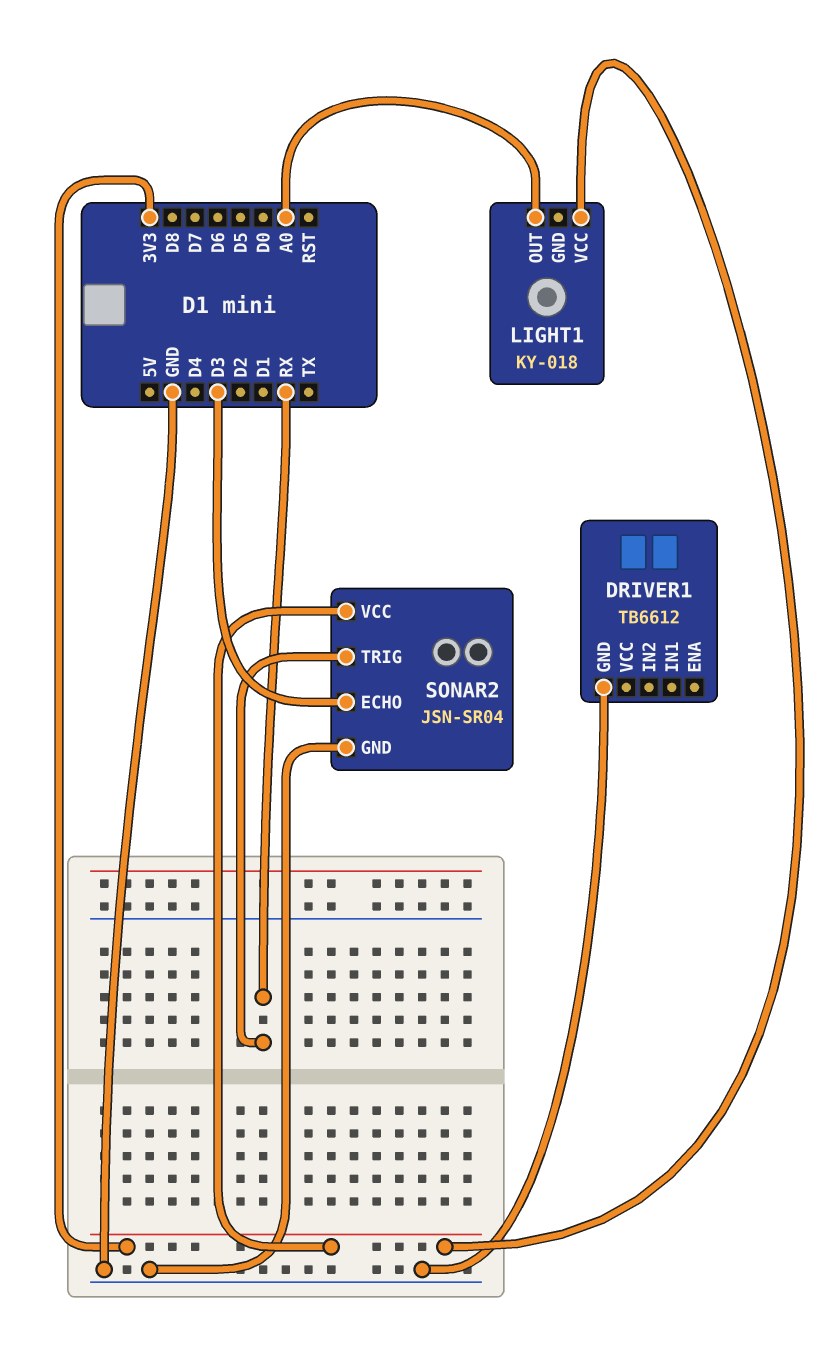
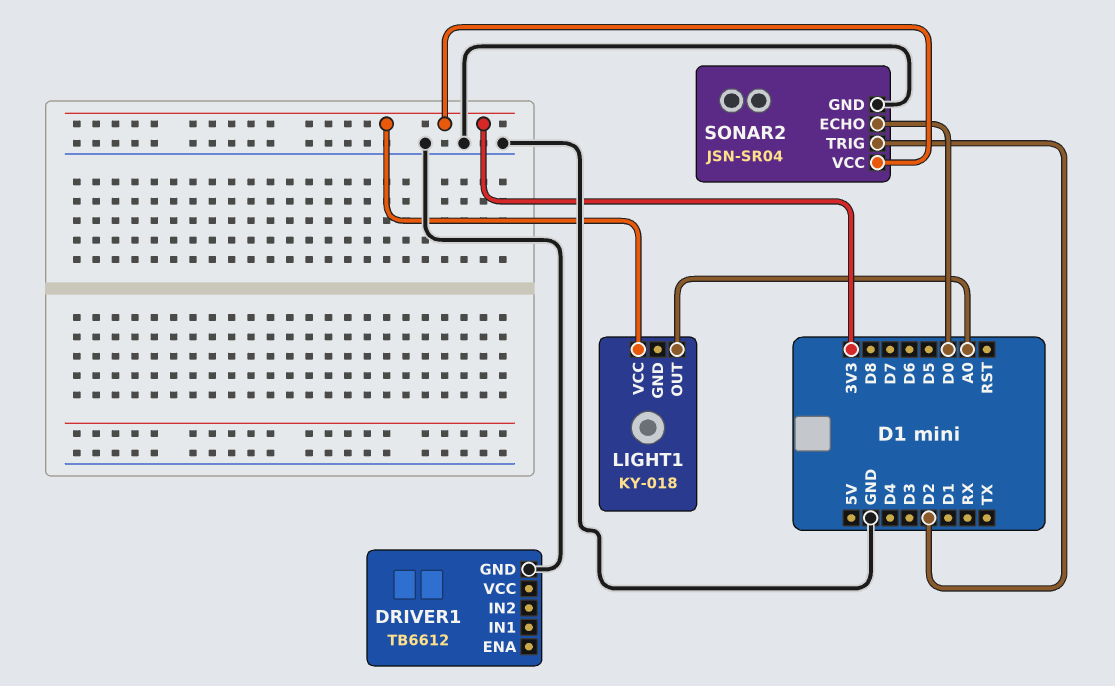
SONAR2 pin ECHO: D3 -> D0
SONAR2 pin TRIG: RX -> D2

